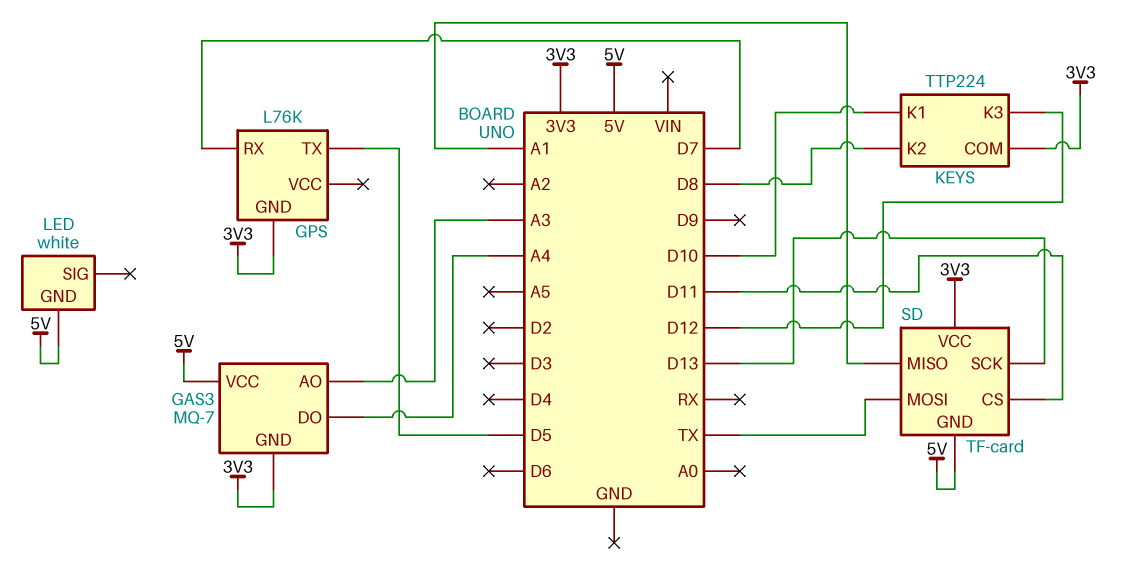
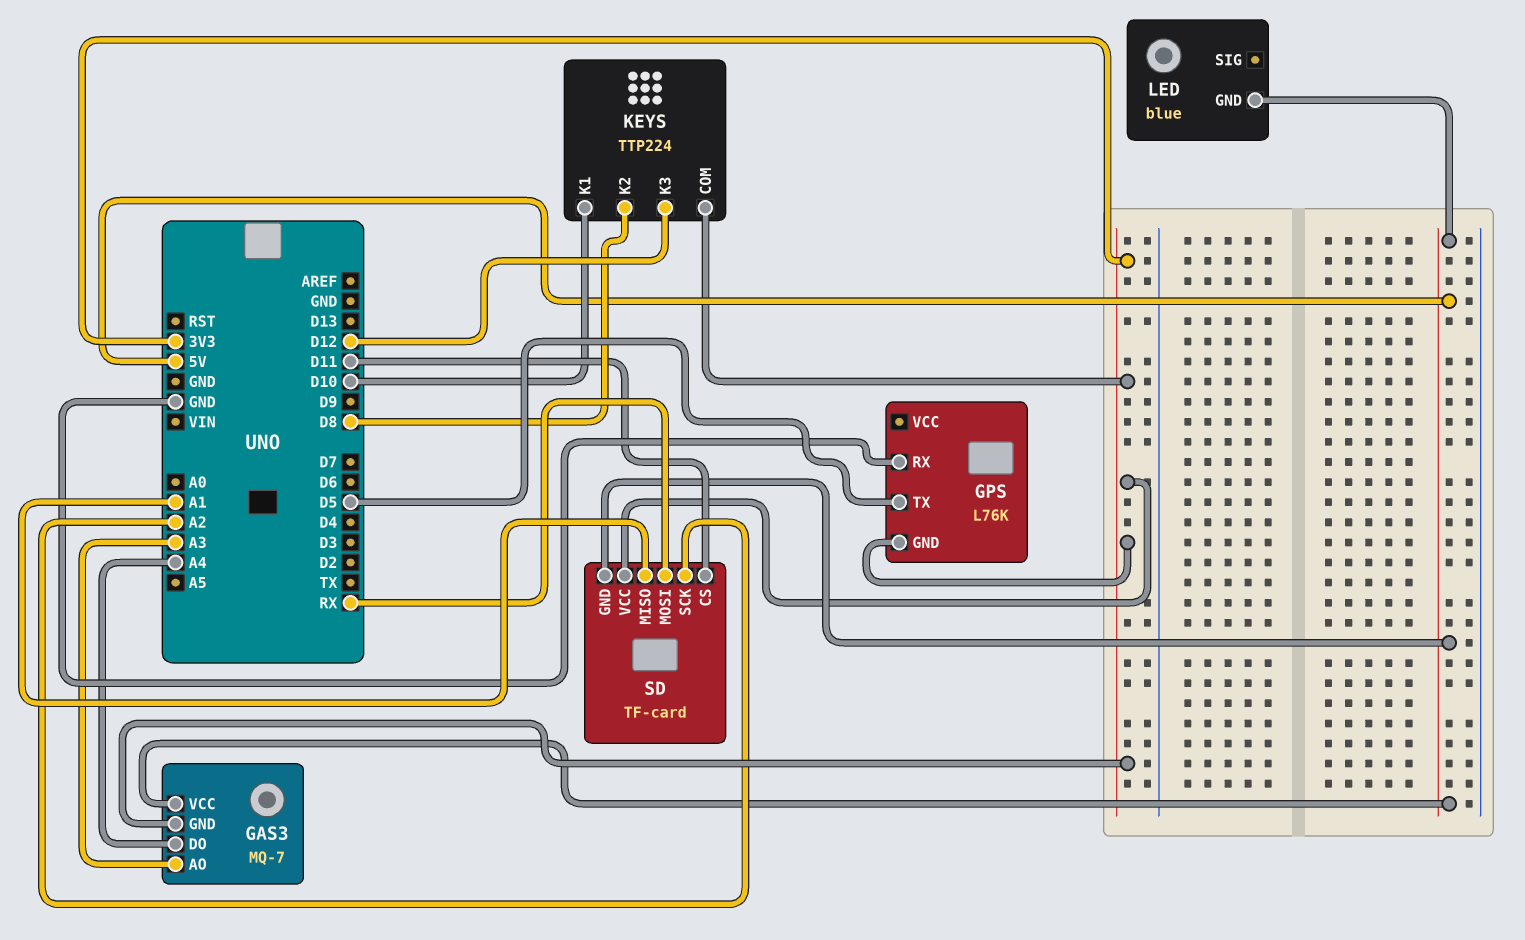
GPS pin RX: D7 -> GND
LED: white -> blue
SD pin MOSI: TX -> RX
SD pin SCK: D13 -> A2

